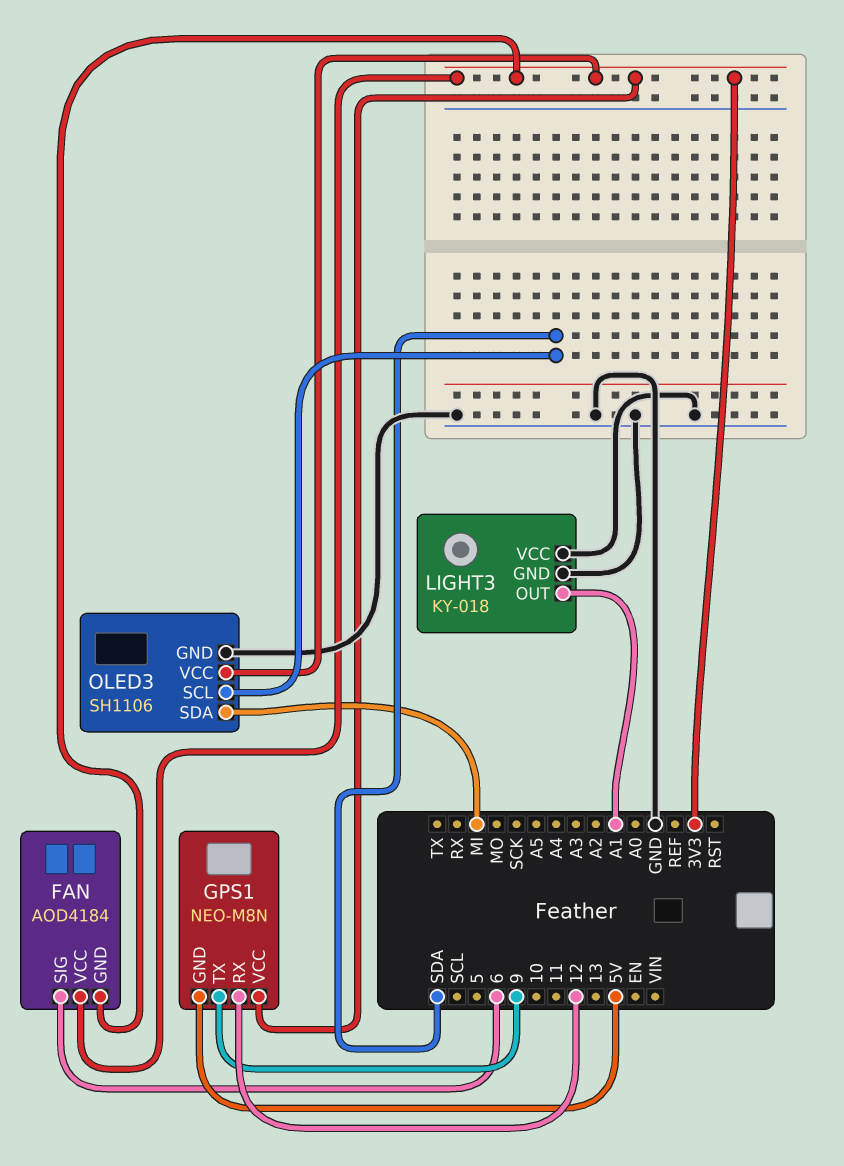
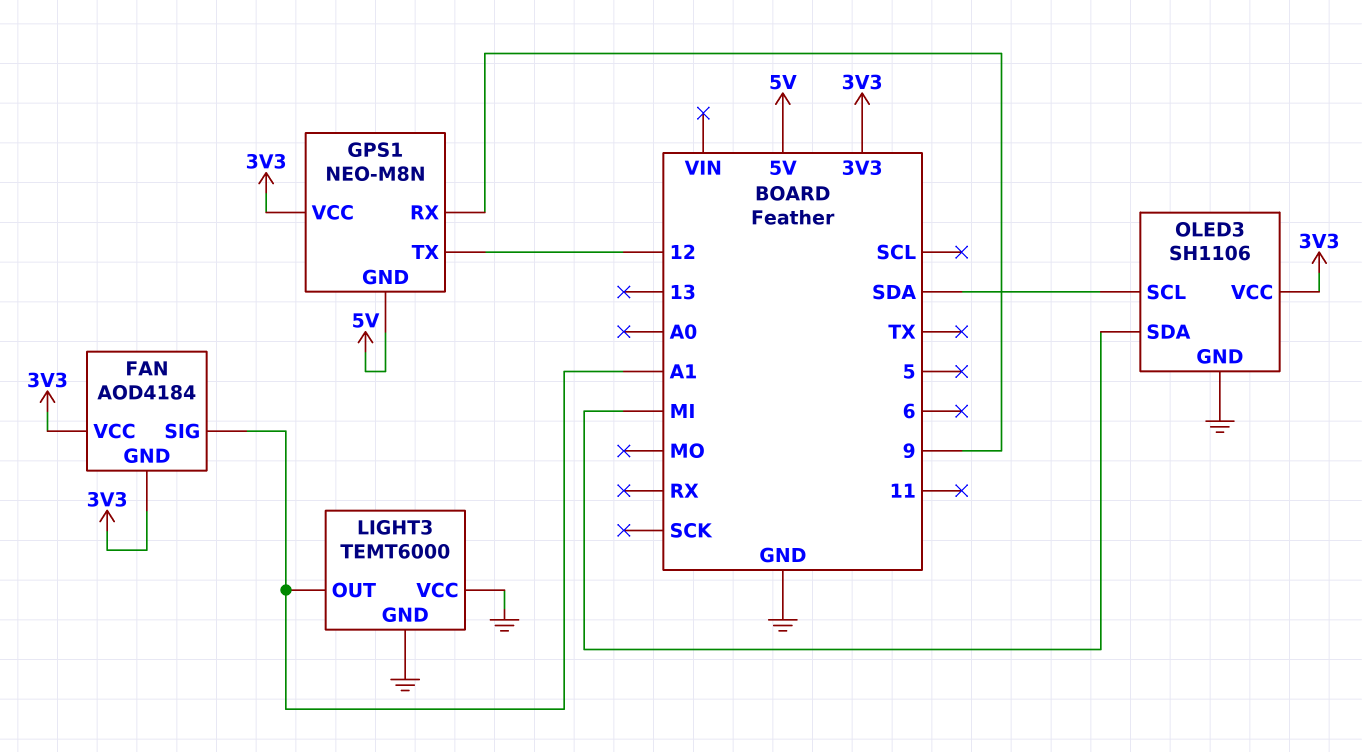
FAN pin SIG: 6 -> A1
GPS1 pin RX: 12 -> 9
GPS1 pin TX: 9 -> 12
LIGHT3: KY-018 -> TEMT6000

